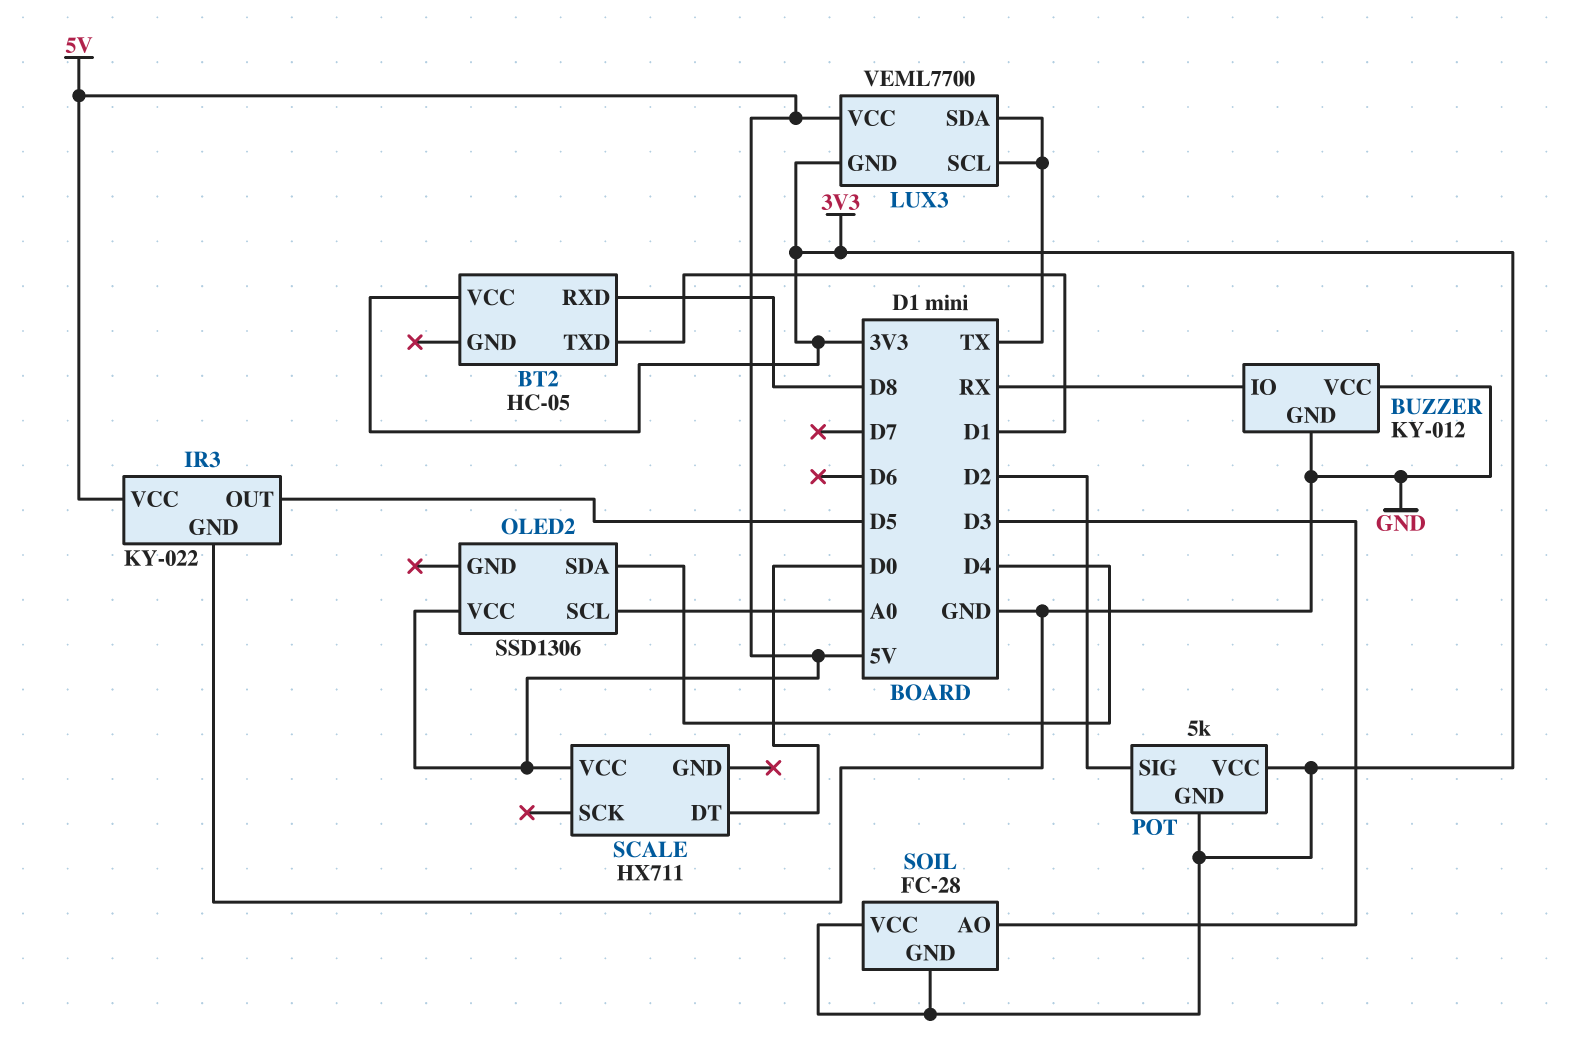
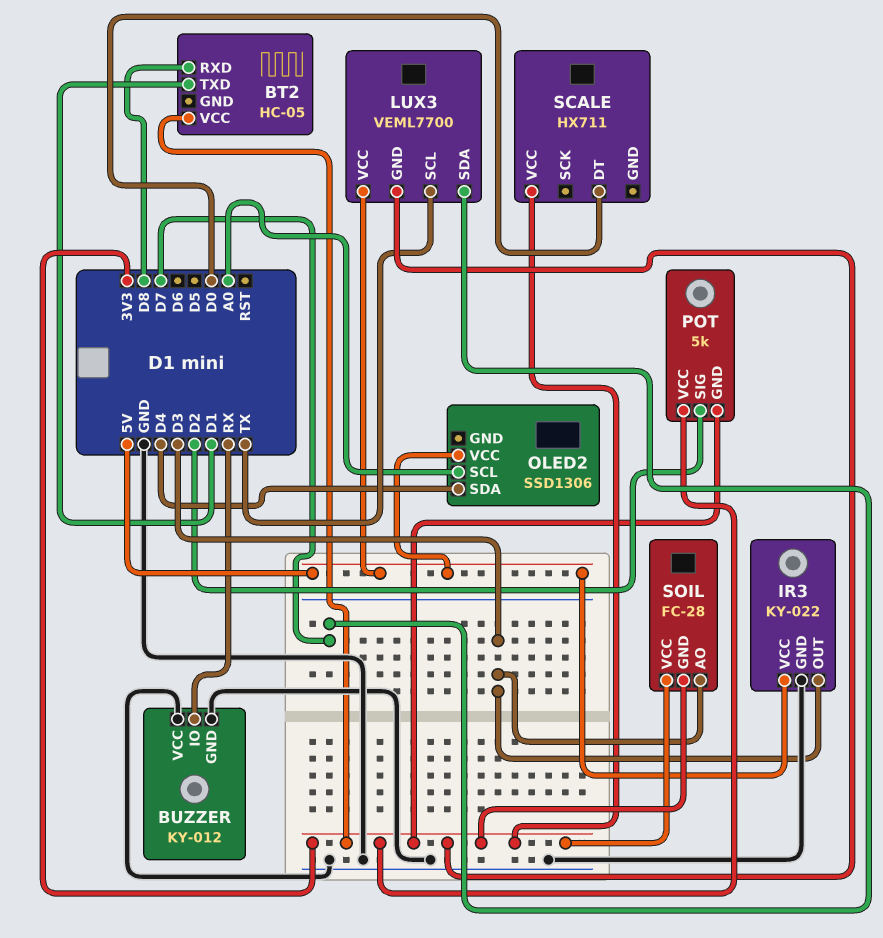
IR3 pin OUT: D5 -> D3
LUX3 pin SDA: TX -> D7
SCALE pin VCC: 5V -> 3V3

